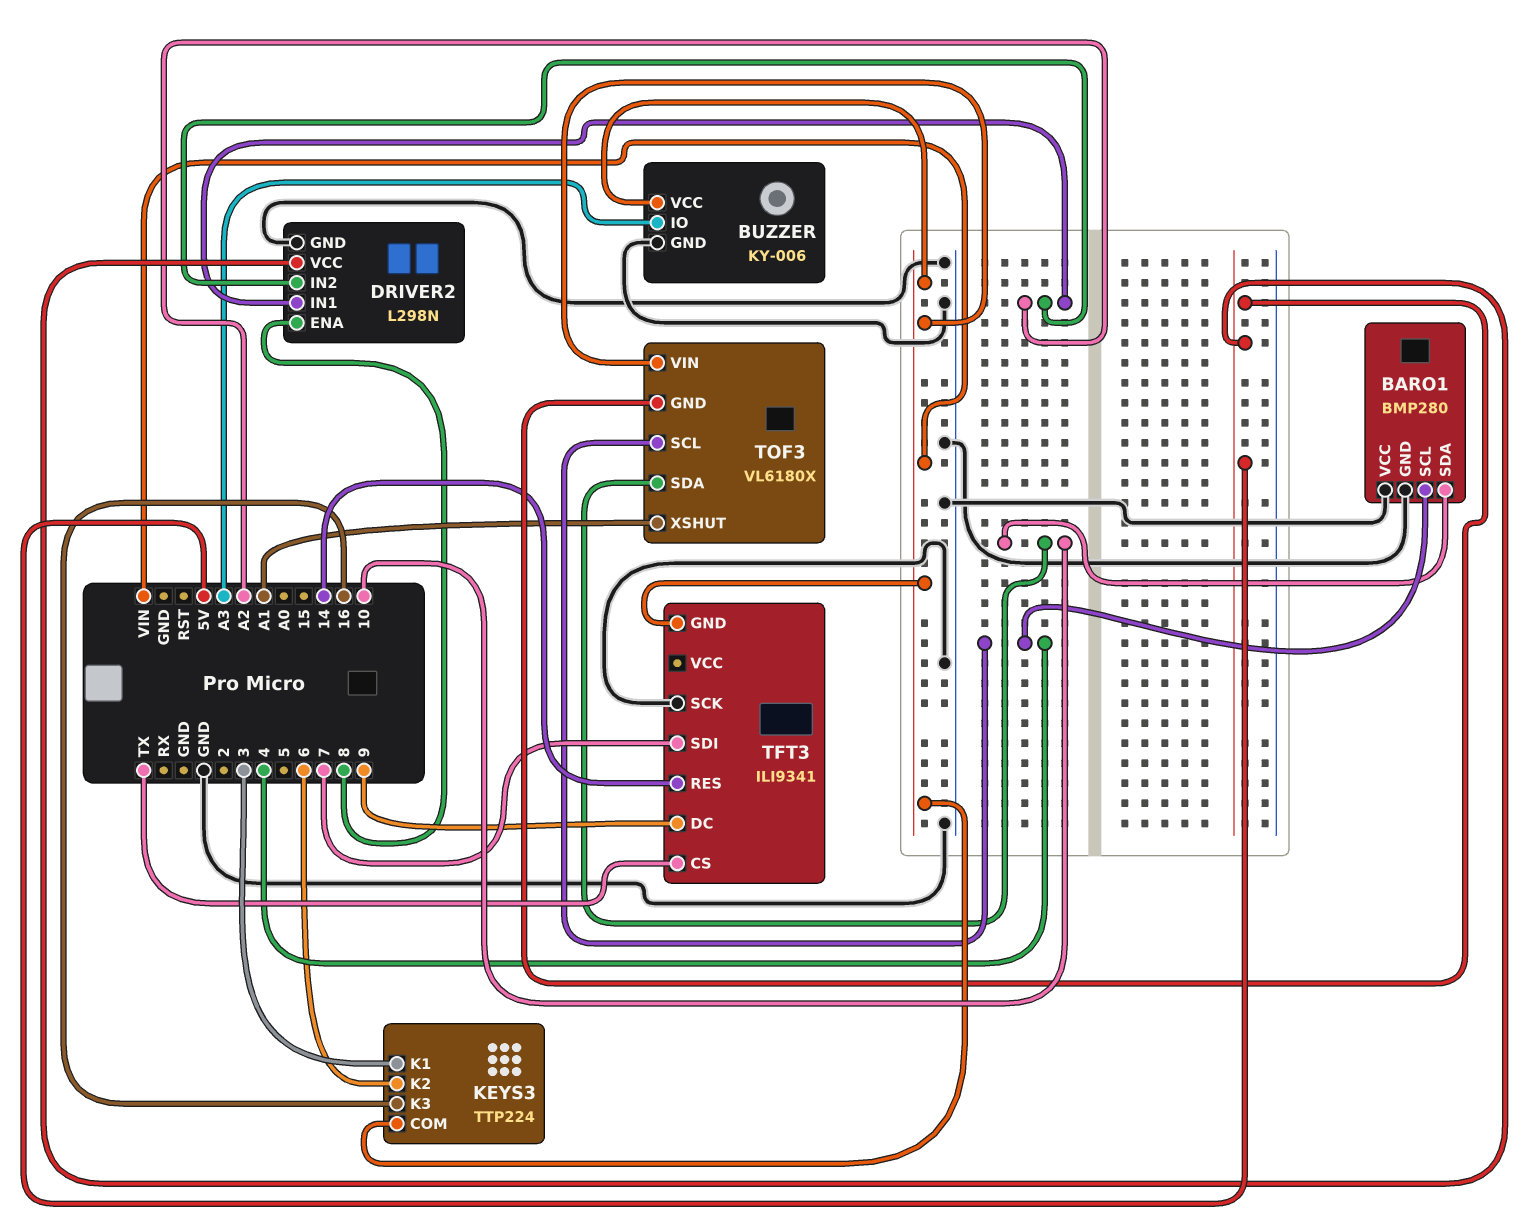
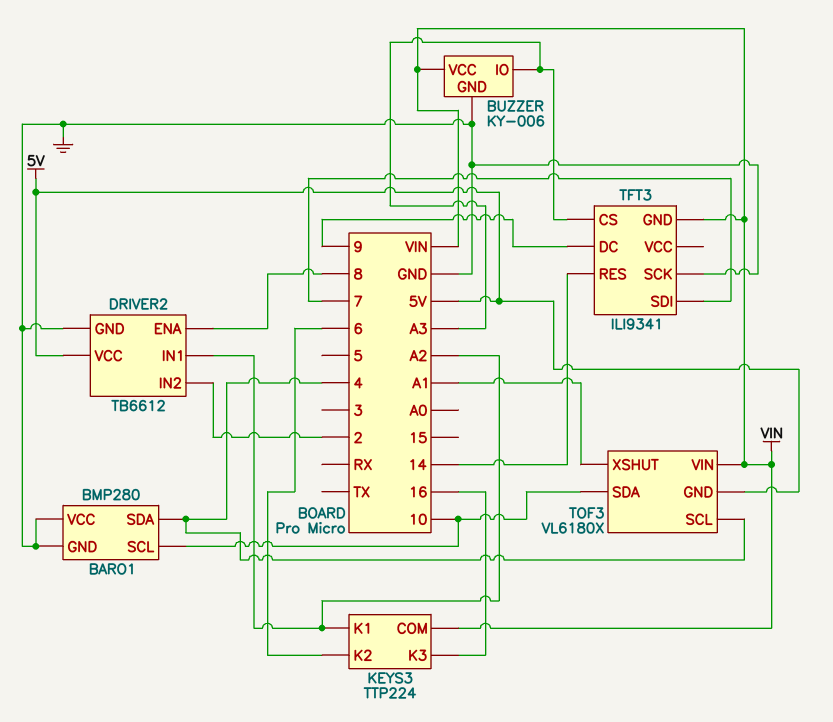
BARO1 pin SCL: 4 -> 10
BARO1 pin SDA: 10 -> 4
DRIVER2: L298N -> TB6612
DRIVER2 pin IN2: A2 -> 2
KEYS3 pin K1: 3 -> A2
TFT3 pin CS: TX -> A3

